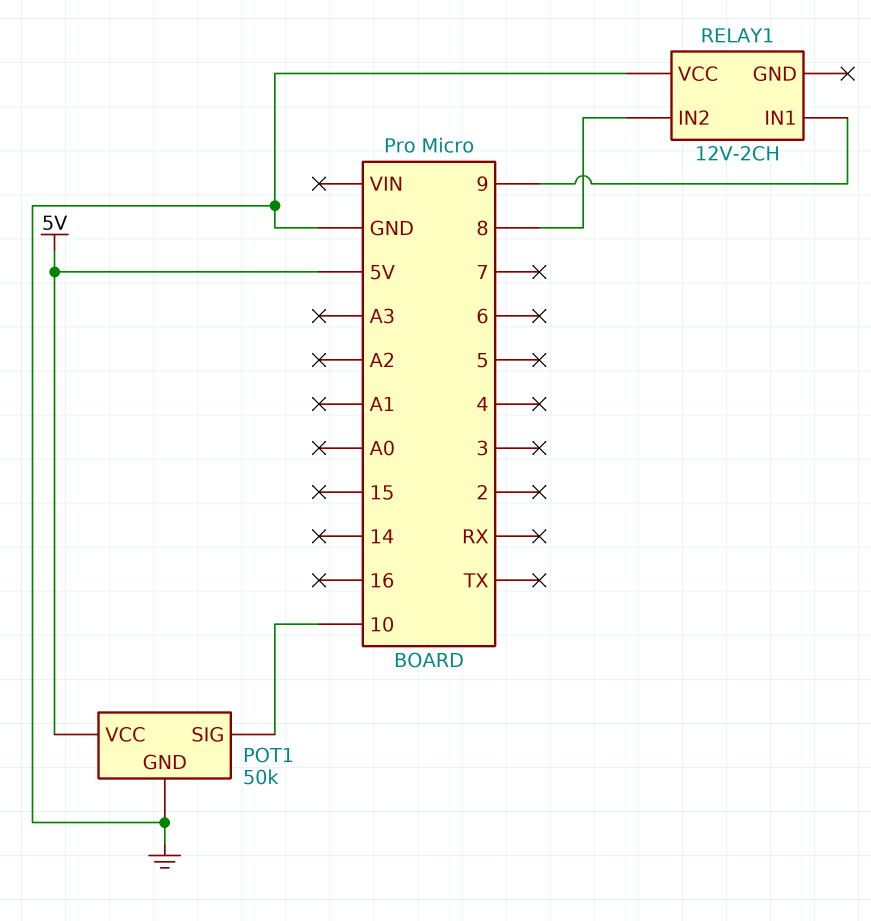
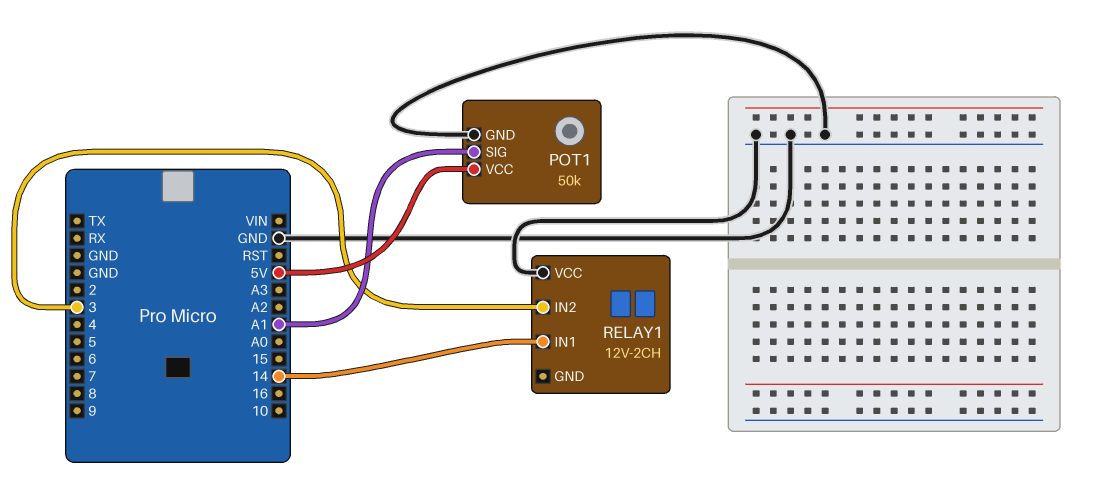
POT1 pin SIG: 10 -> A1
RELAY1 pin IN1: 9 -> 14
RELAY1 pin IN2: 8 -> 3

